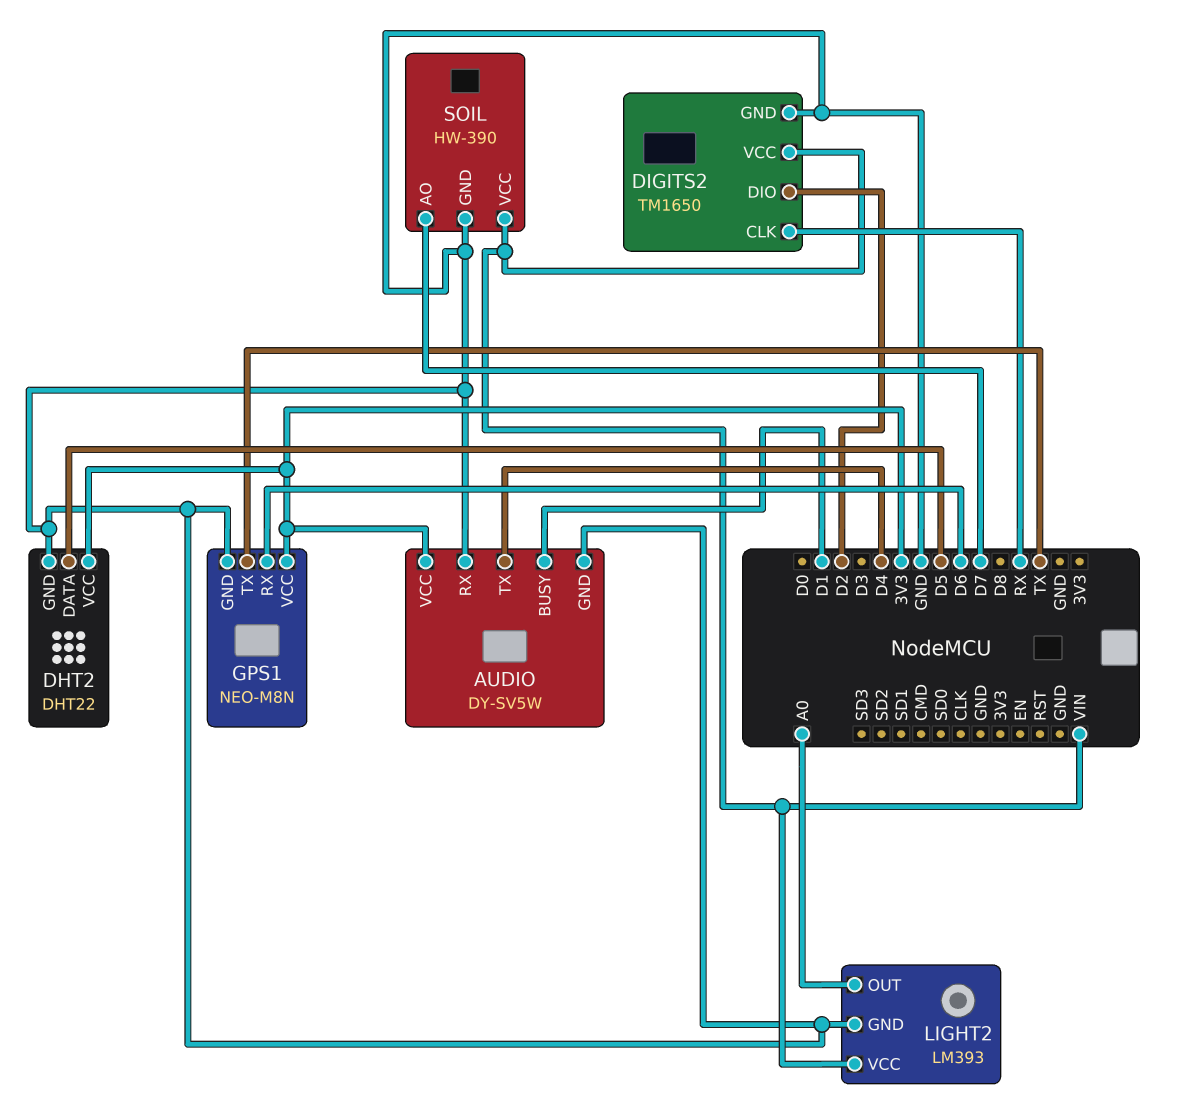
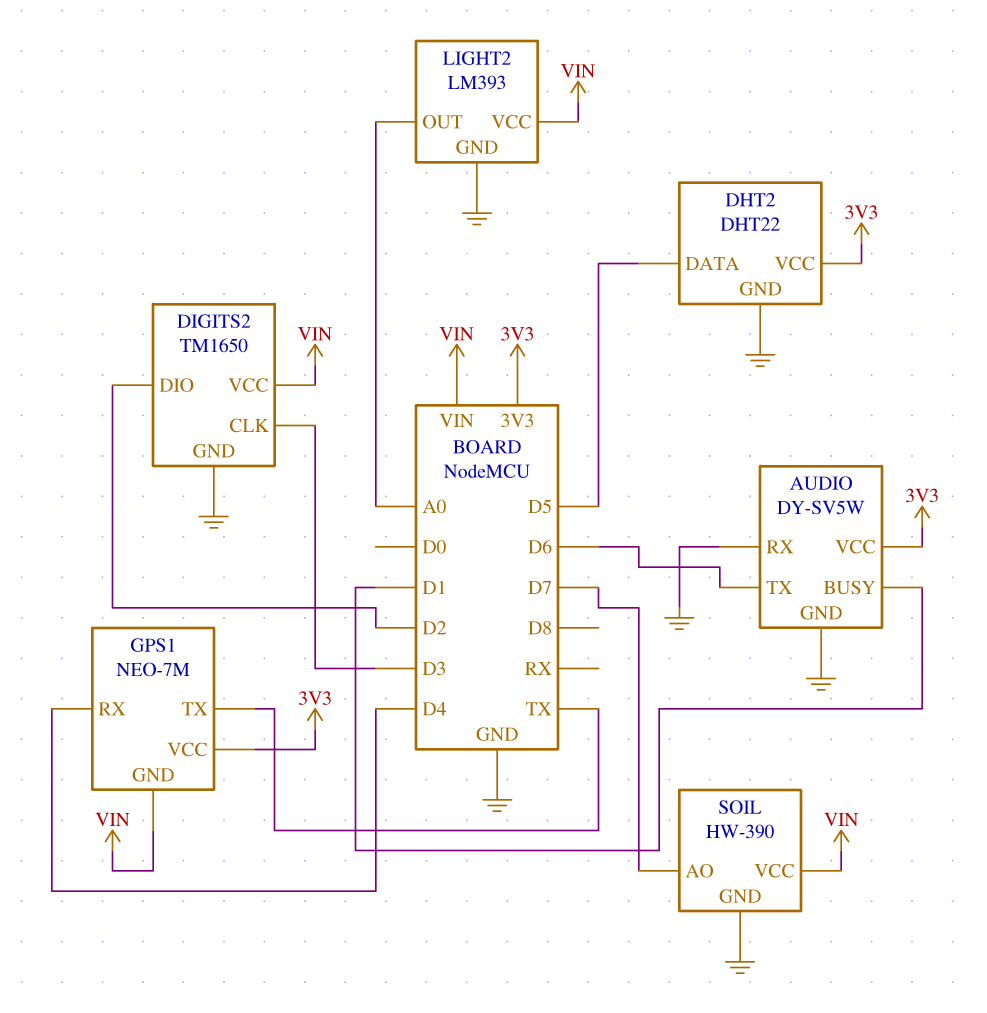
AUDIO pin TX: D4 -> D6
DIGITS2 pin CLK: RX -> D3
GPS1: NEO-M8N -> NEO-7M
GPS1 pin GND: GND -> VIN
GPS1 pin RX: D6 -> D4

